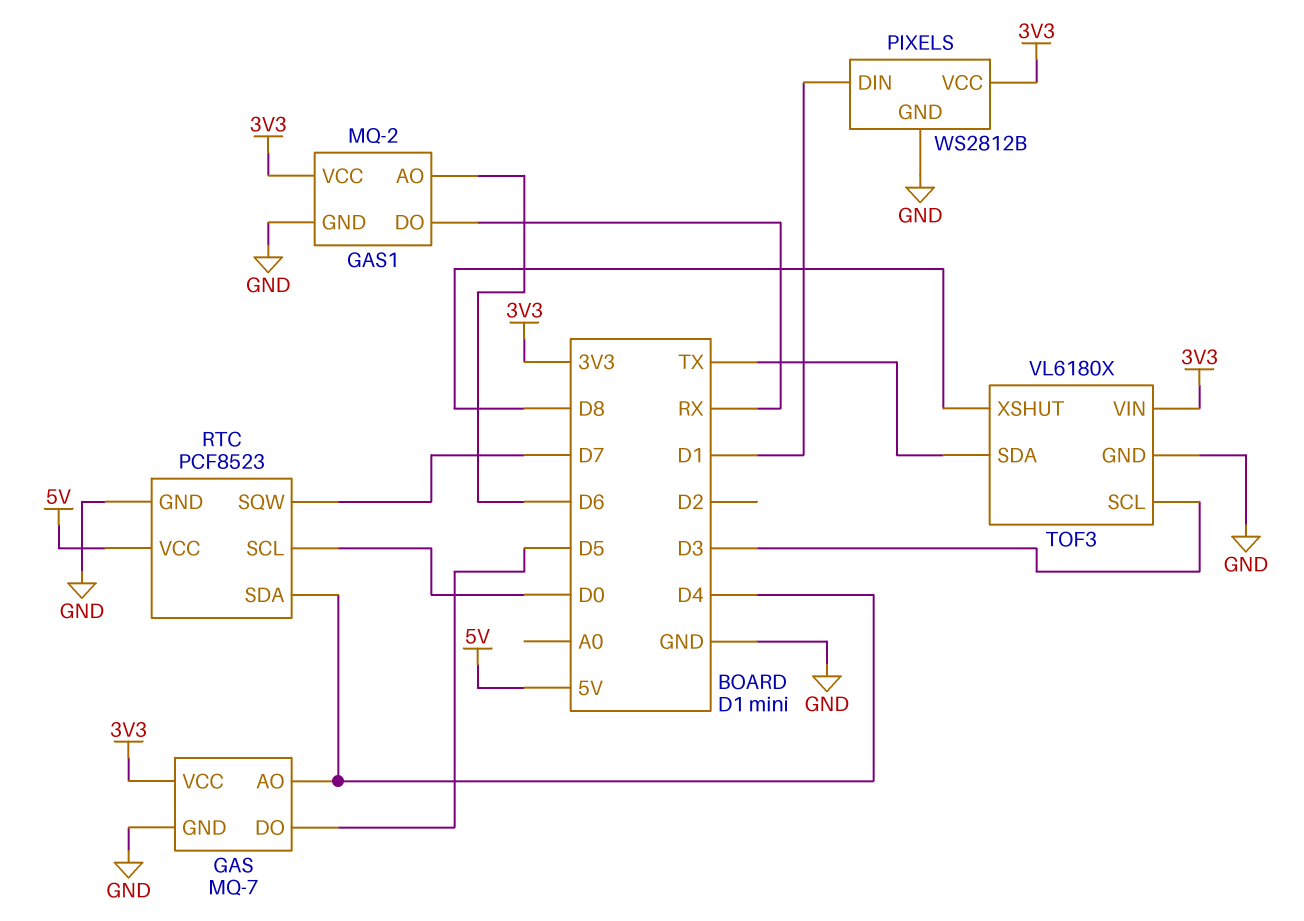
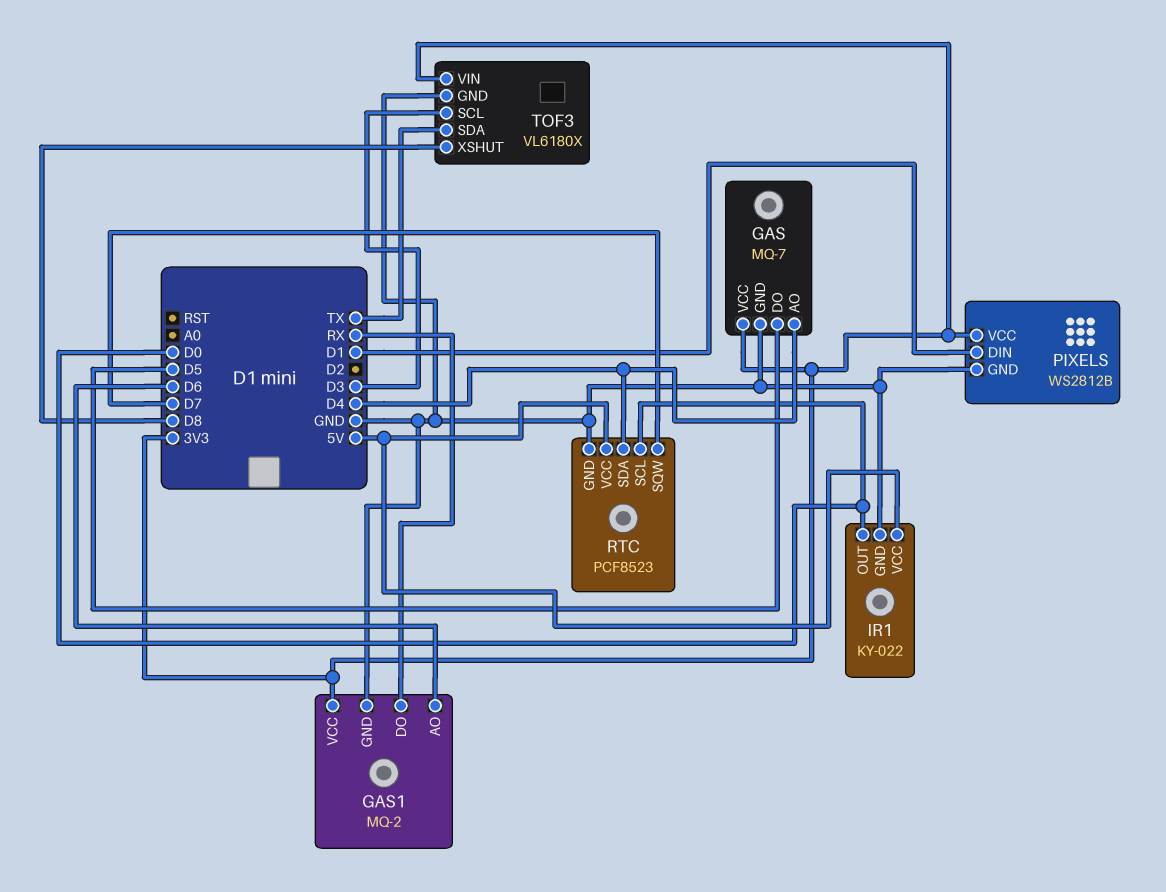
IR1: none -> KY-022
IR1 pin GND: none -> GND
IR1 pin OUT: none -> D0
IR1 pin VCC: none -> 5V

